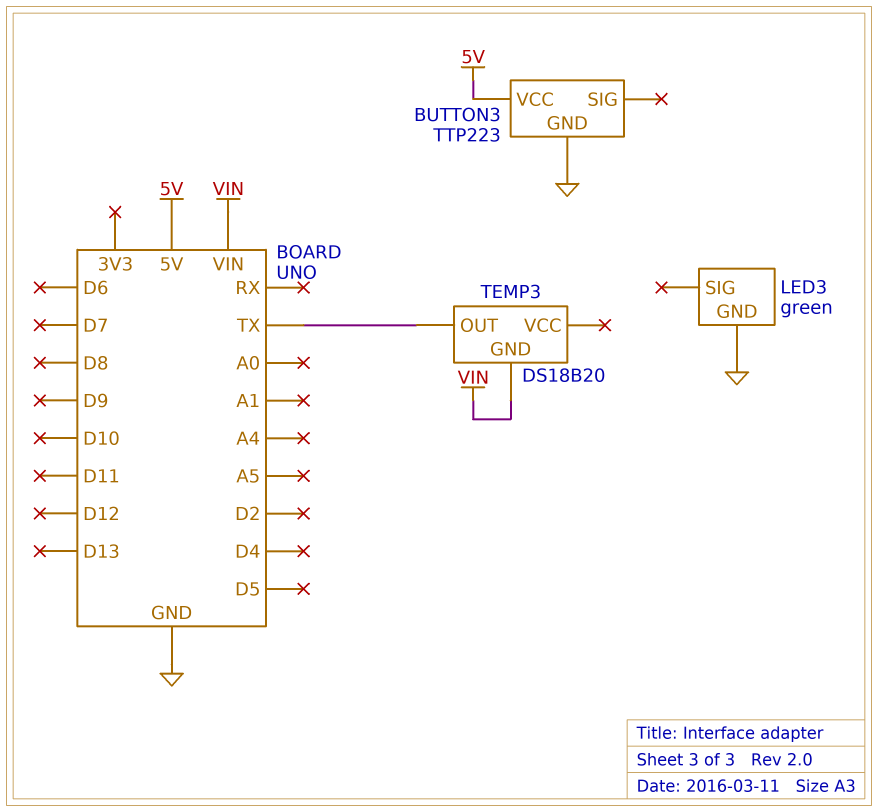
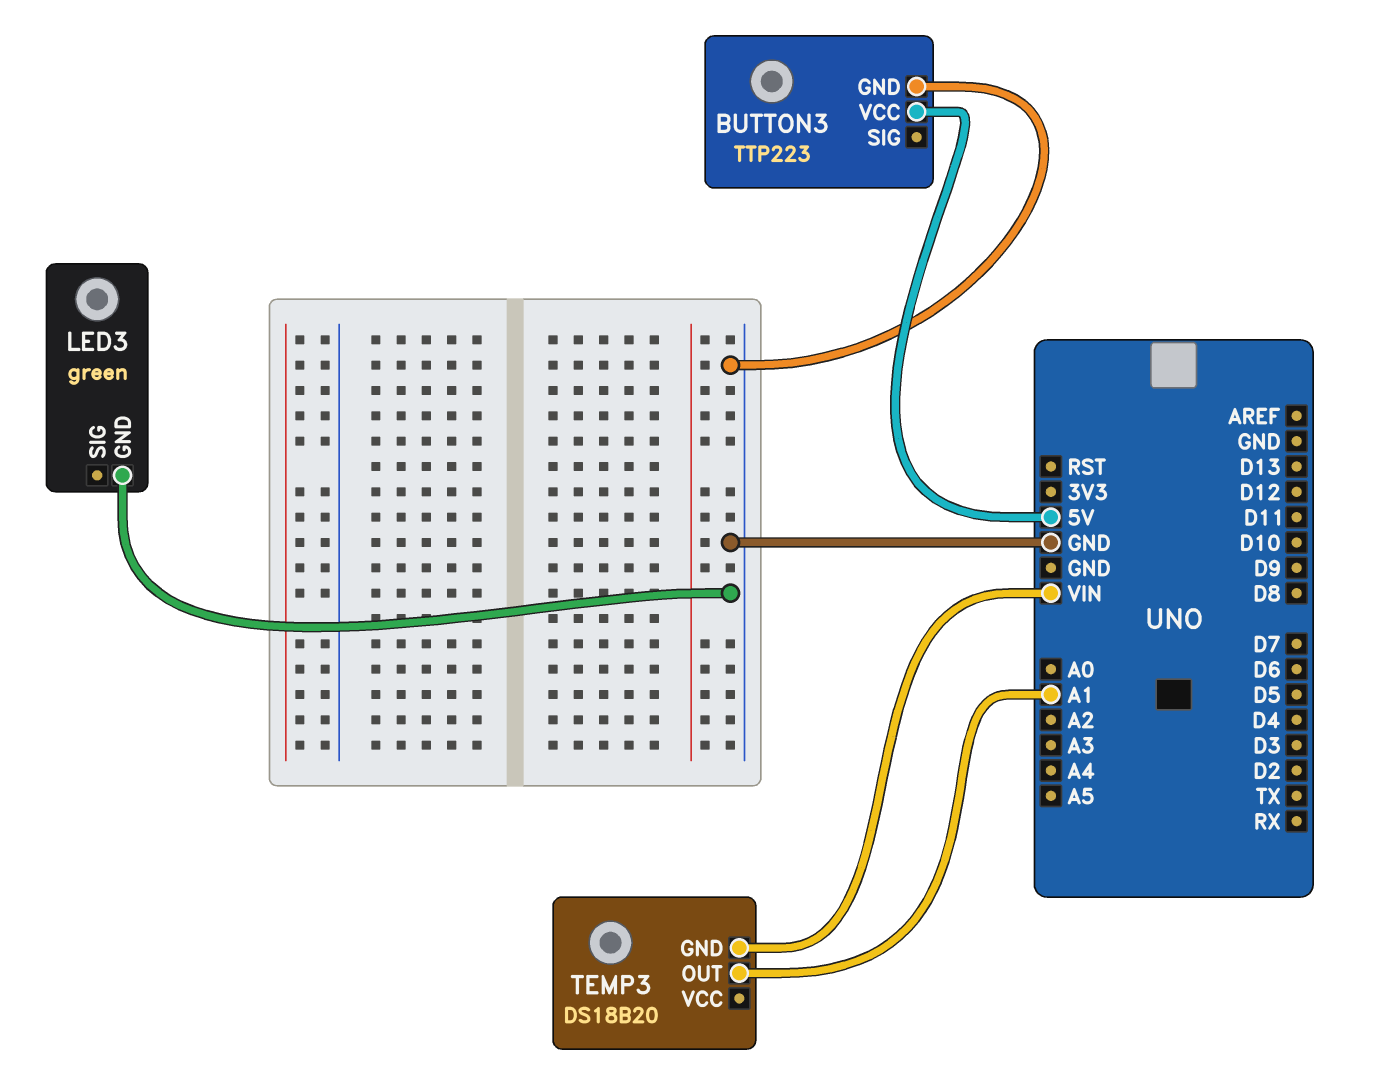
TEMP3 pin OUT: TX -> A1

